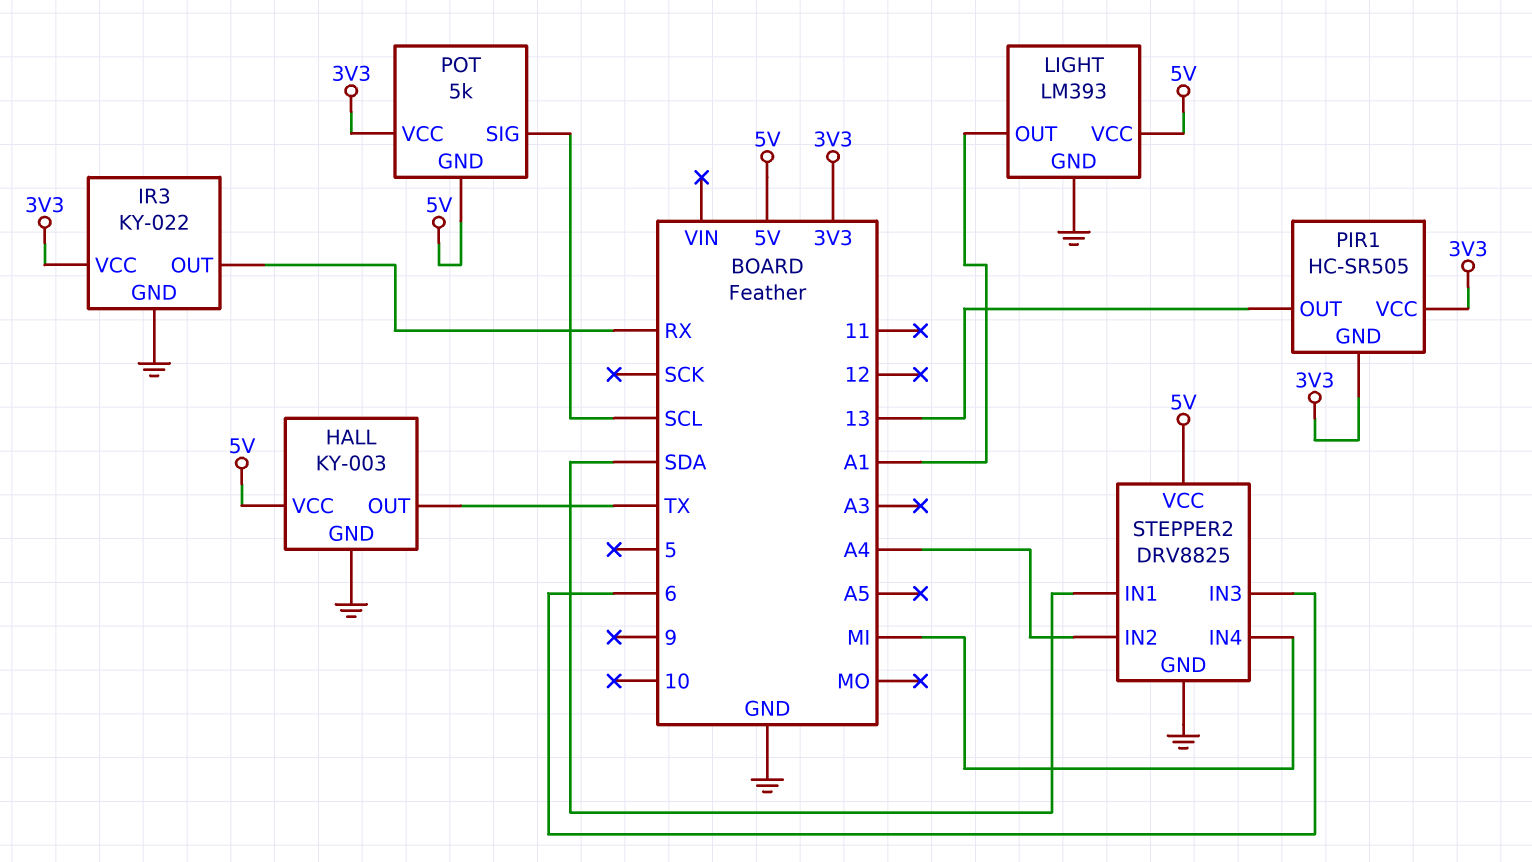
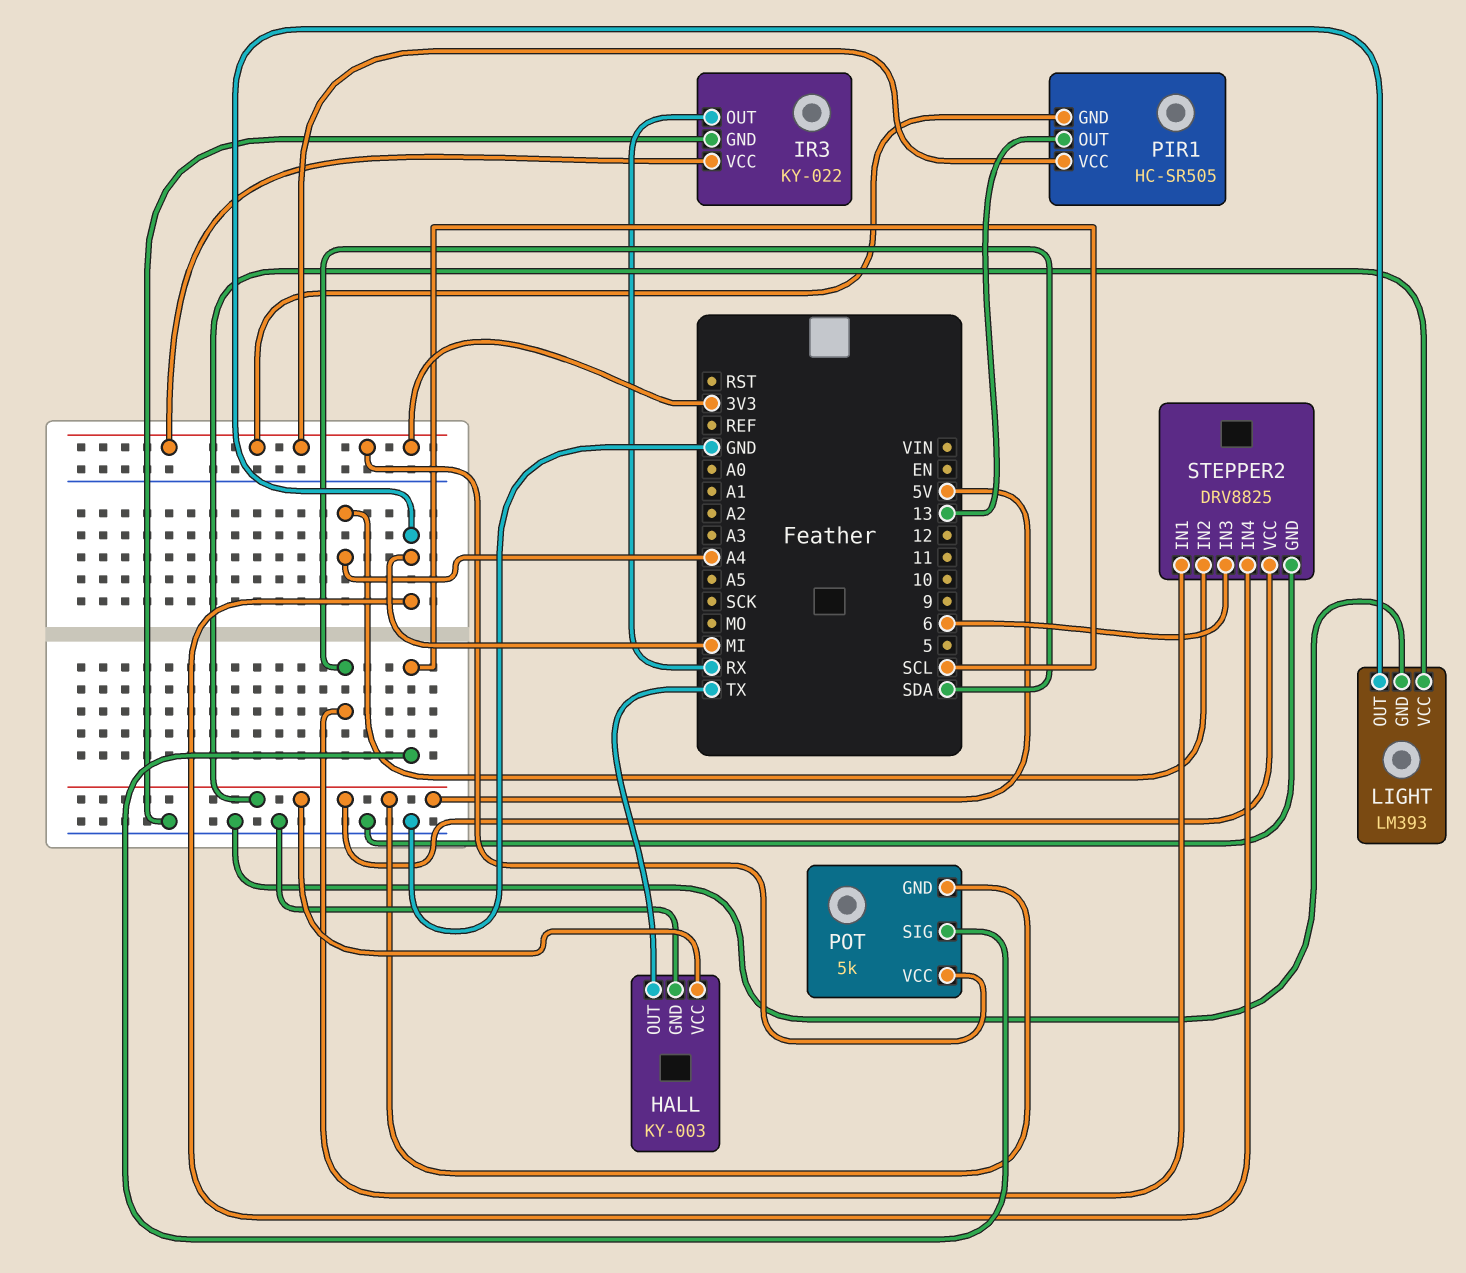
LIGHT pin OUT: A1 -> MI

